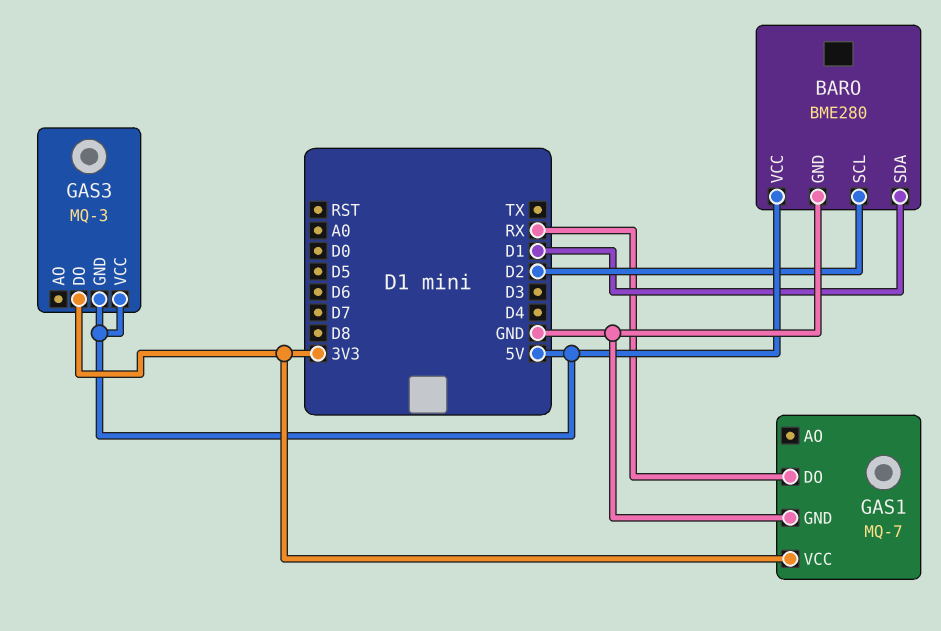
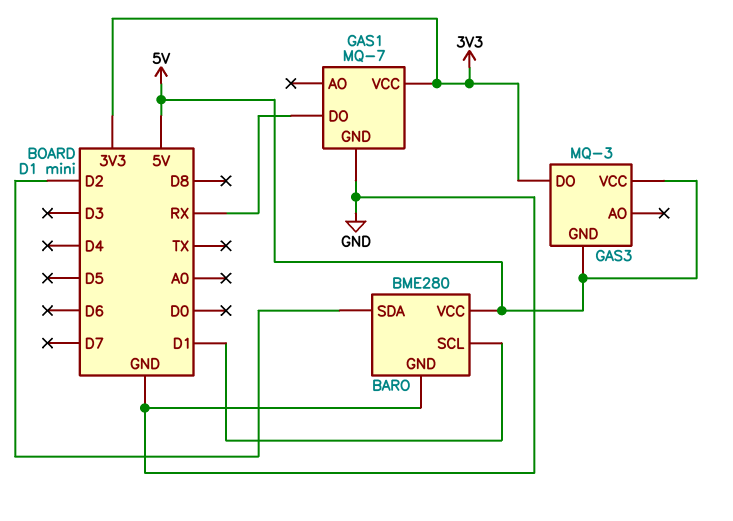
BARO pin SCL: D2 -> D1
BARO pin SDA: D1 -> D2

